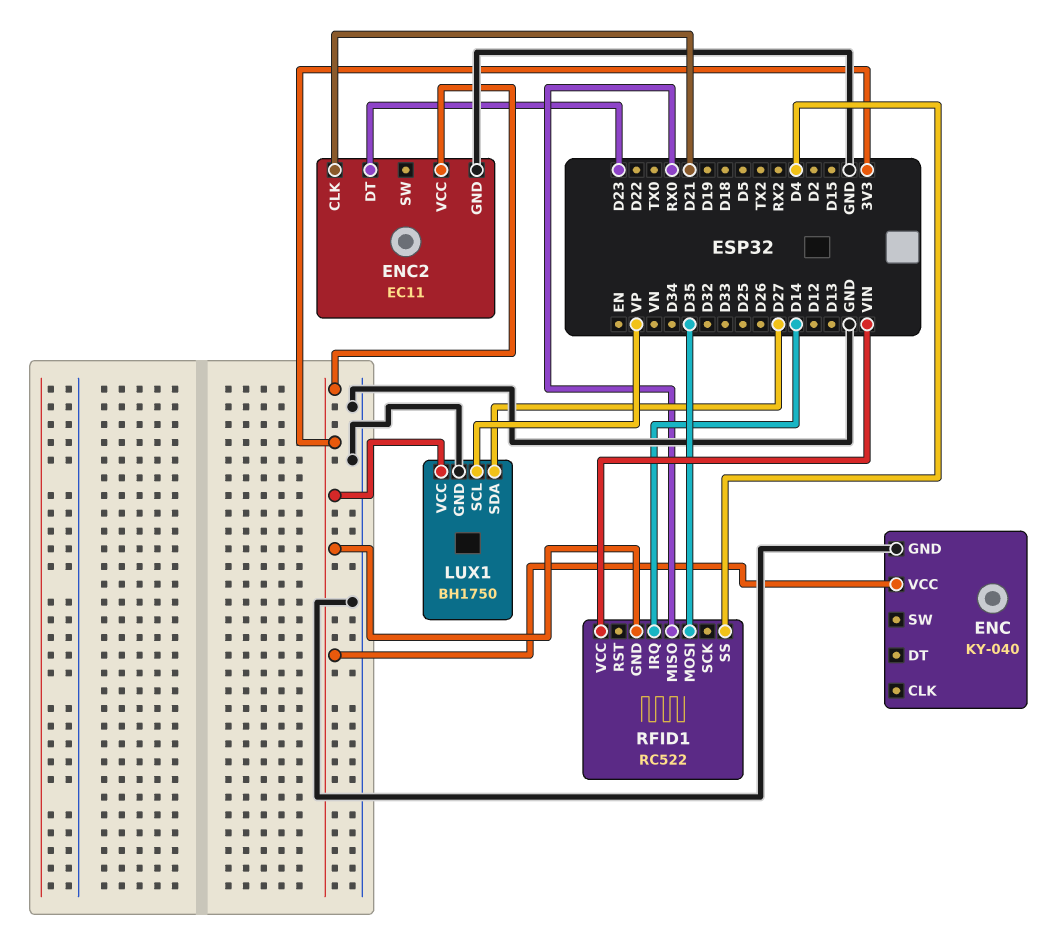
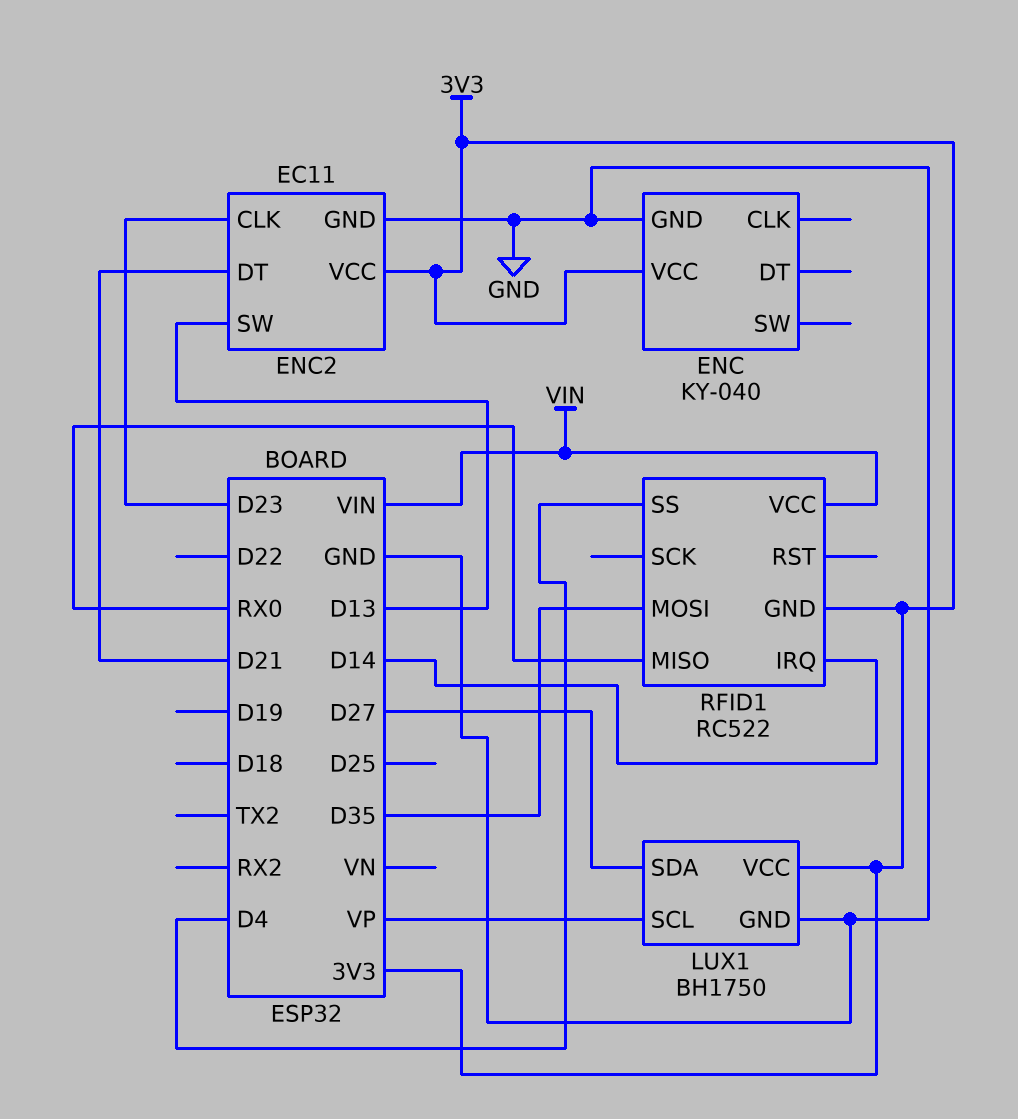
ENC2 pin CLK: D21 -> D23
ENC2 pin DT: D23 -> D21
ENC2 pin SW: none -> D13

